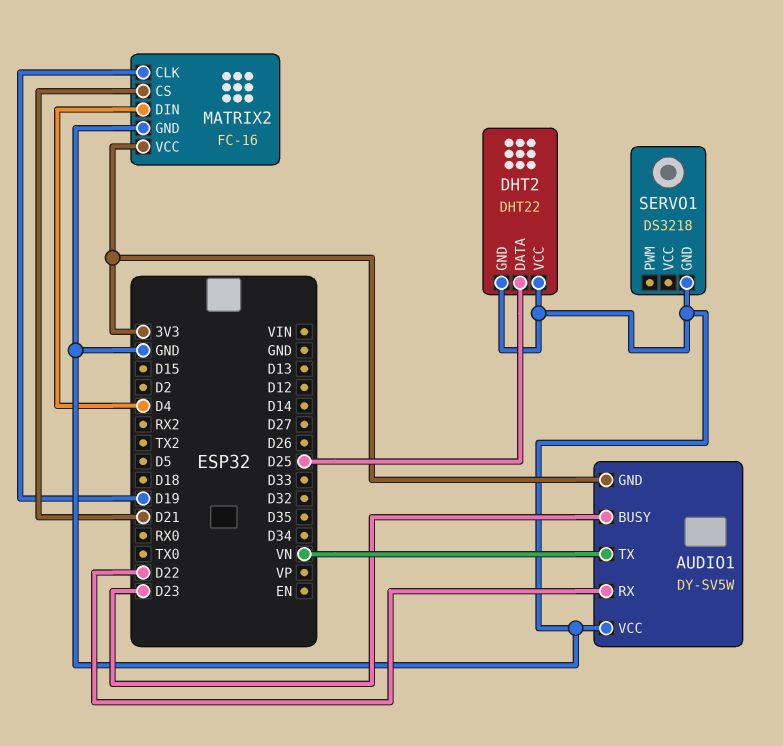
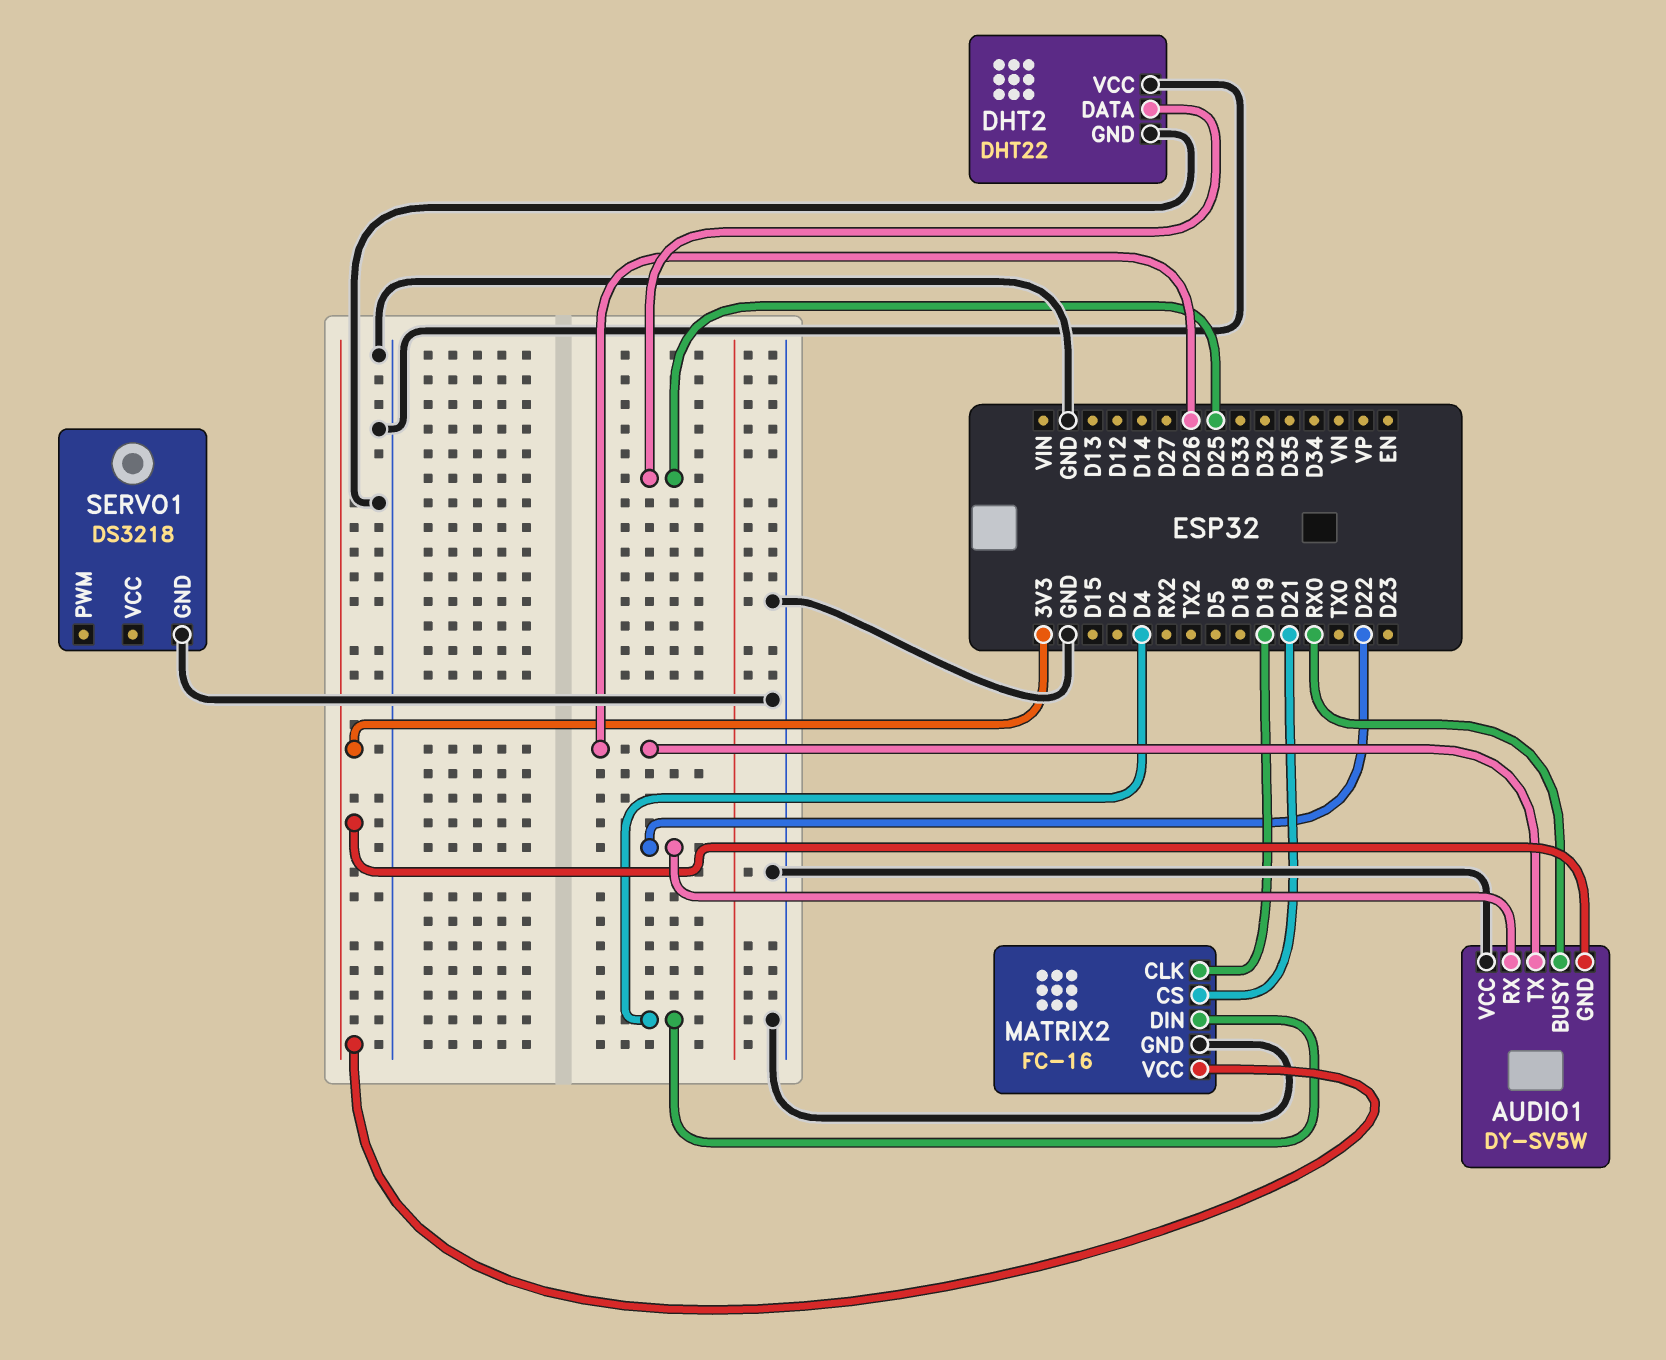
AUDIO1 pin BUSY: D23 -> RX0
AUDIO1 pin TX: VN -> D26

